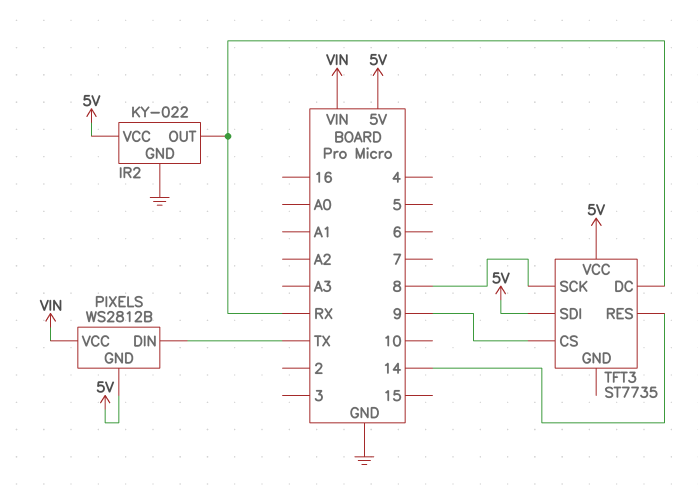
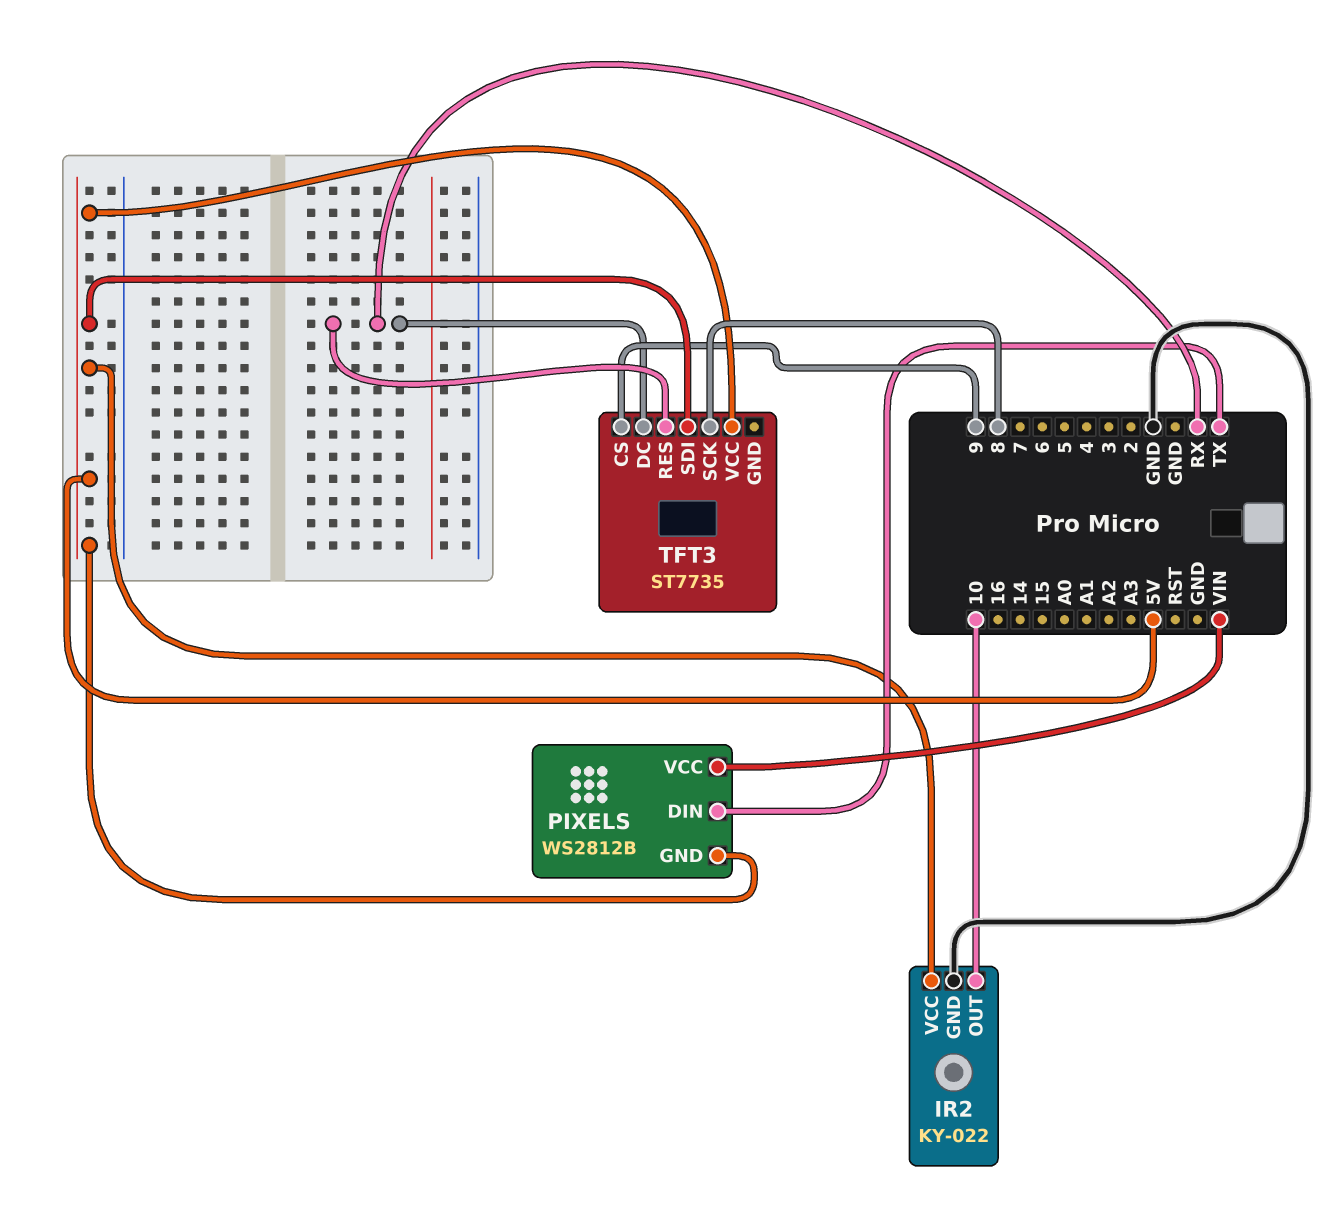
IR2 pin OUT: RX -> 10
TFT3 pin RES: 14 -> RX

